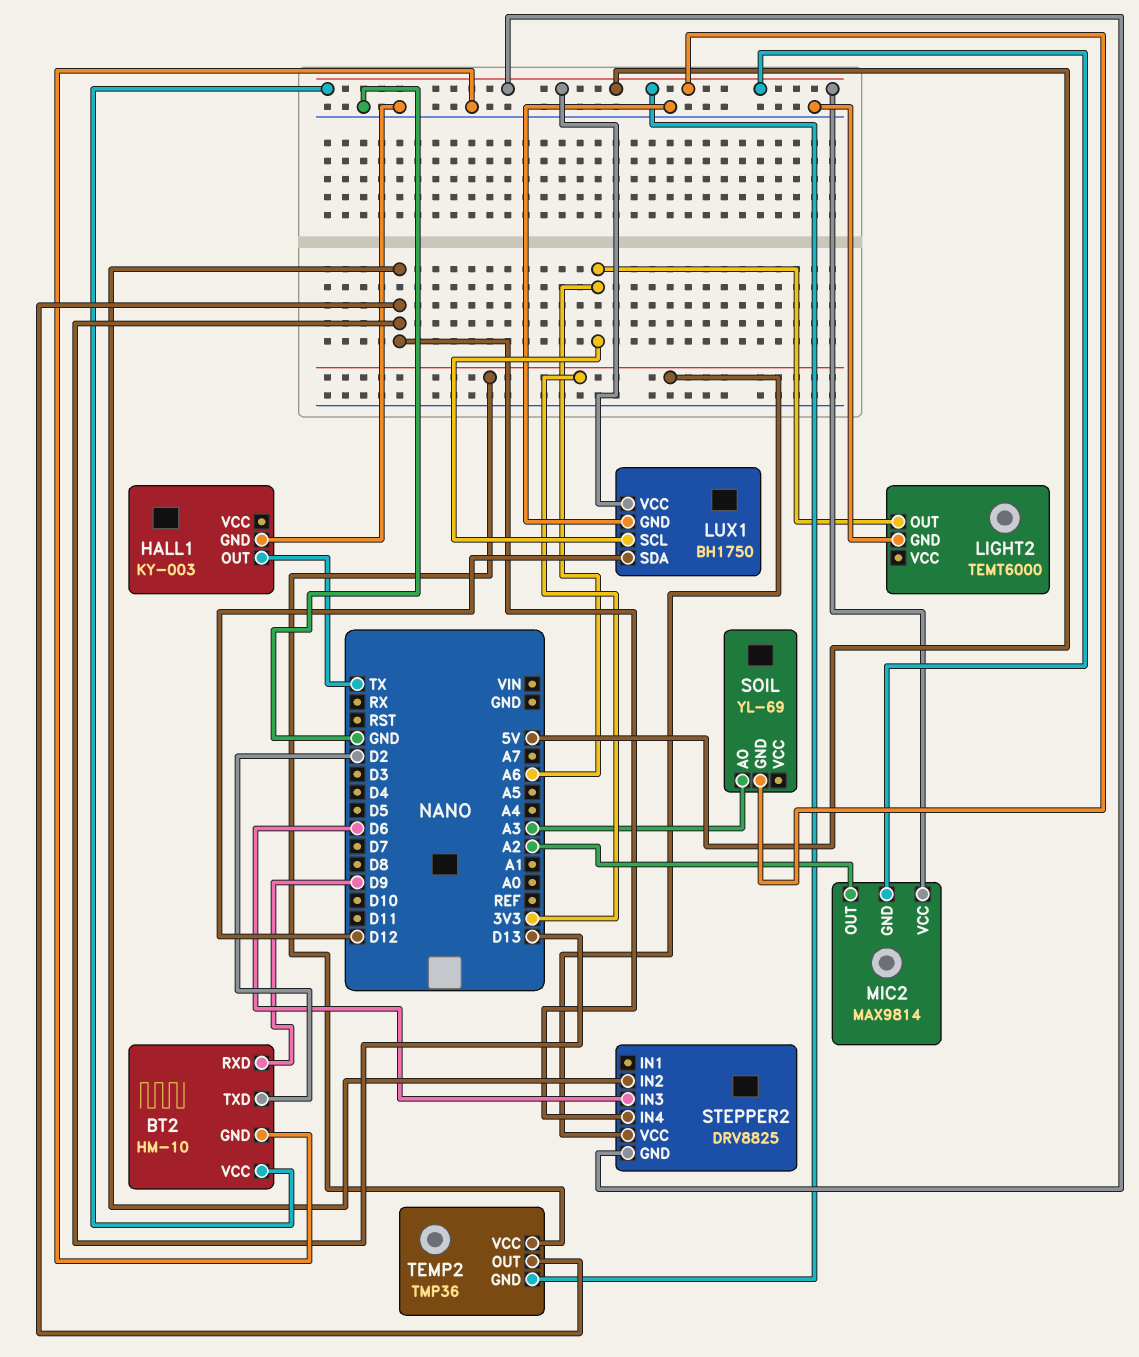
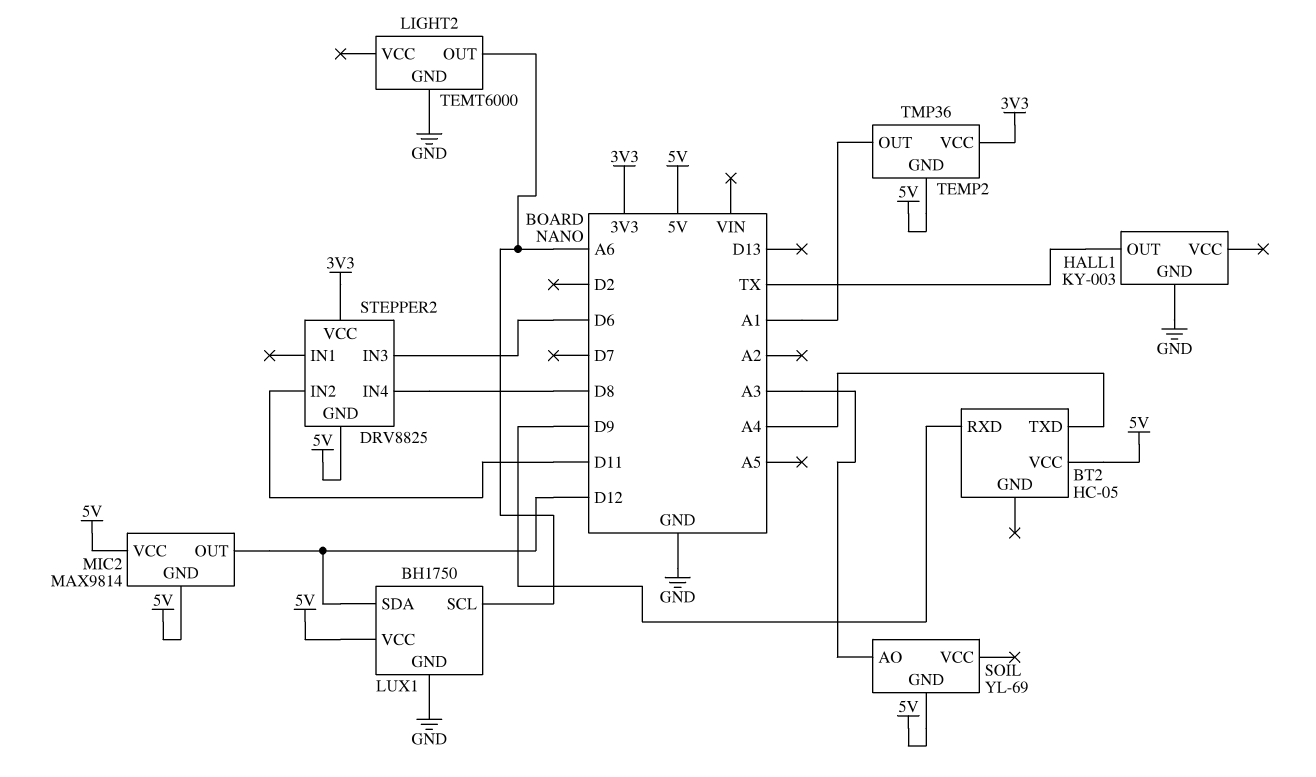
BT2: HM-10 -> HC-05
BT2 pin GND: GND -> none
BT2 pin TXD: D2 -> A4
MIC2 pin OUT: A2 -> D12
STEPPER2 pin IN2: D13 -> D11
STEPPER2 pin IN4: D13 -> D8
TEMP2 pin OUT: D13 -> A1

